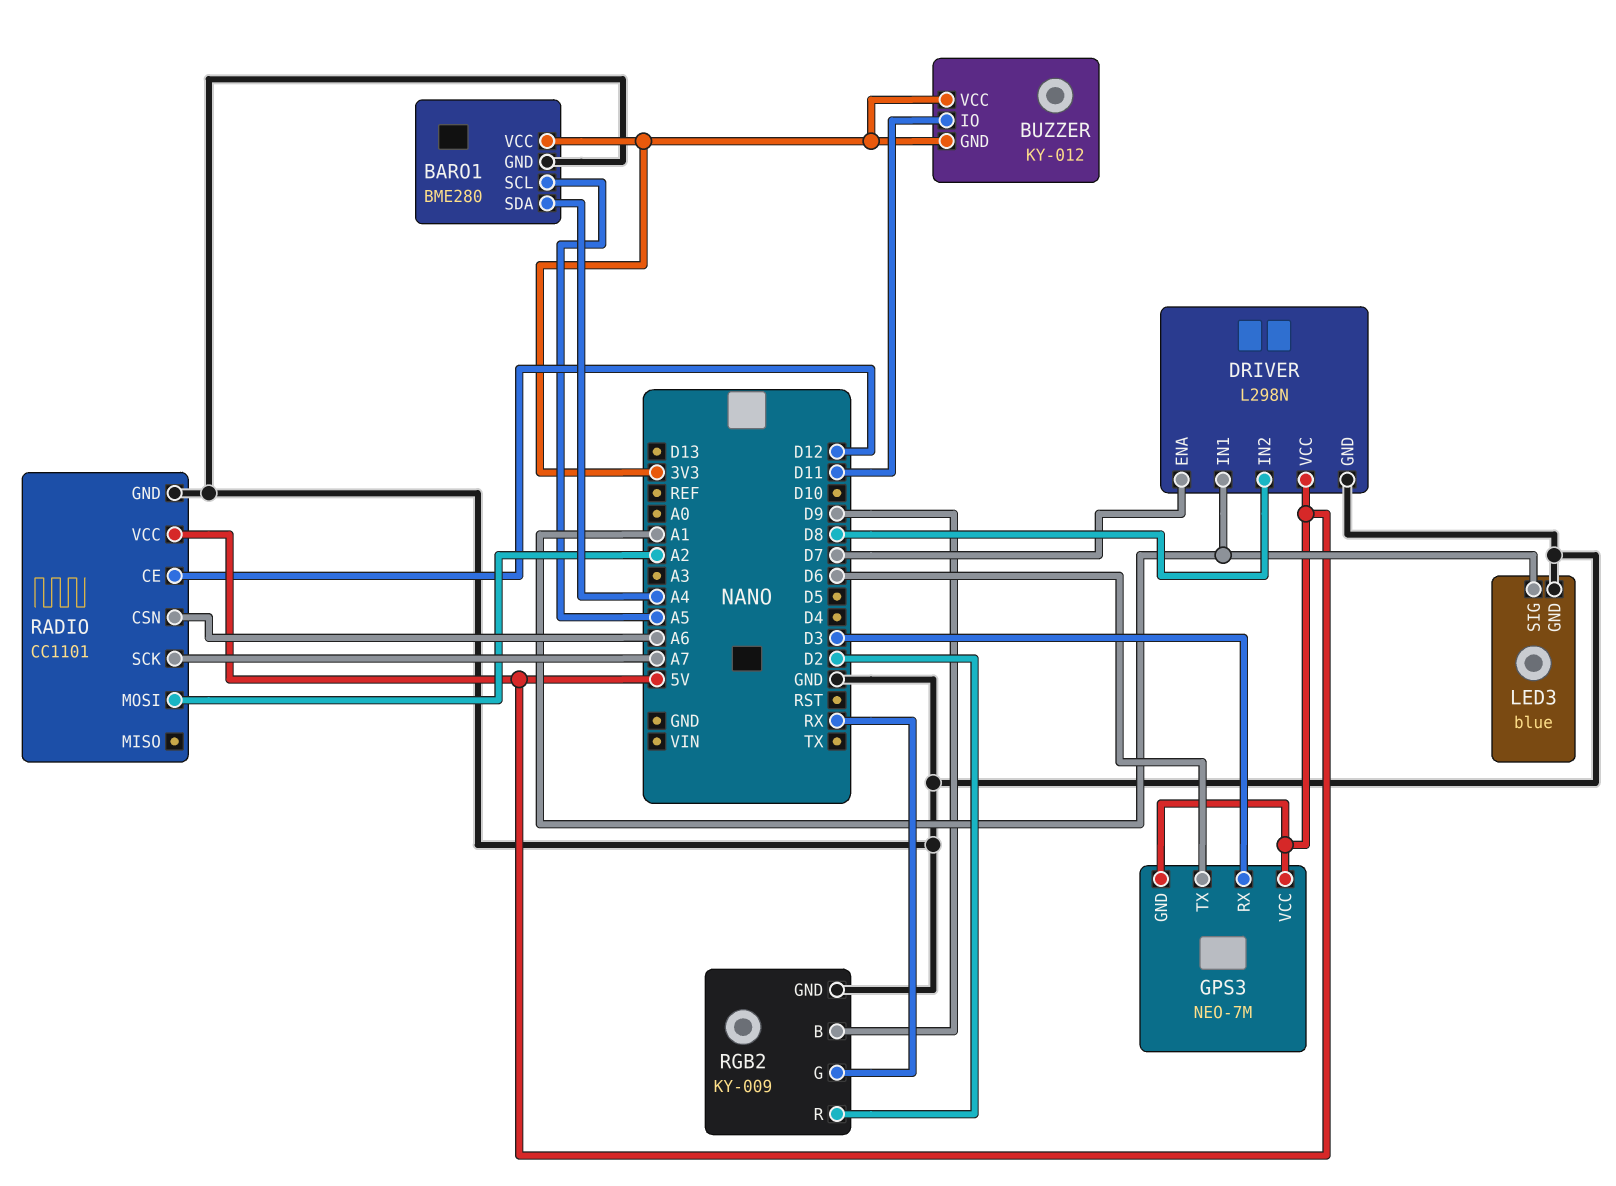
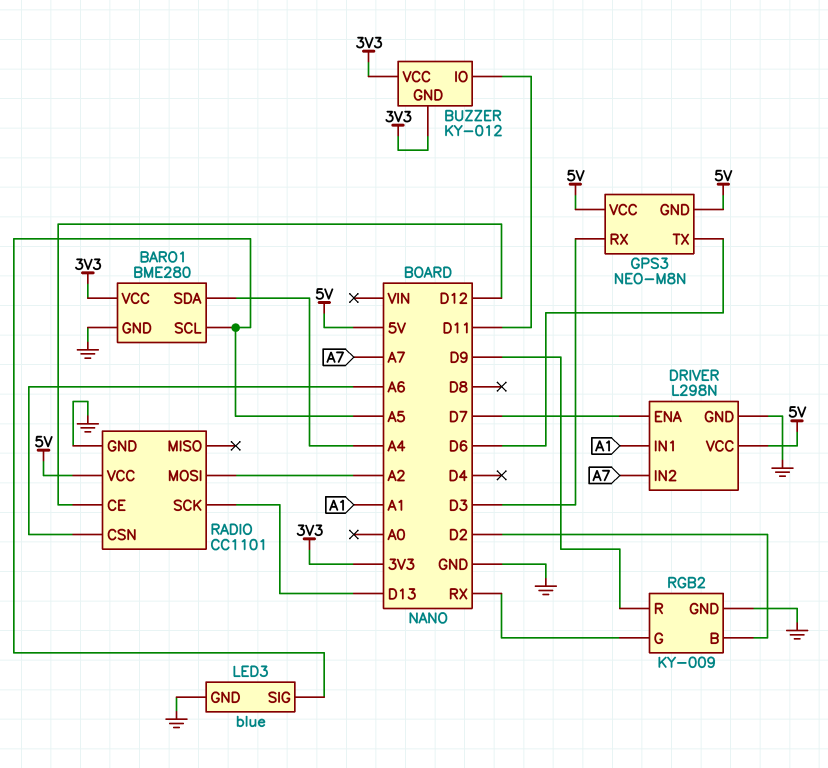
DRIVER pin IN2: D8 -> A7
GPS3: NEO-7M -> NEO-M8N
LED3 pin SIG: A1 -> A5
RADIO pin SCK: A7 -> D13
RGB2 pin B: D9 -> D2
RGB2 pin R: D2 -> D9

